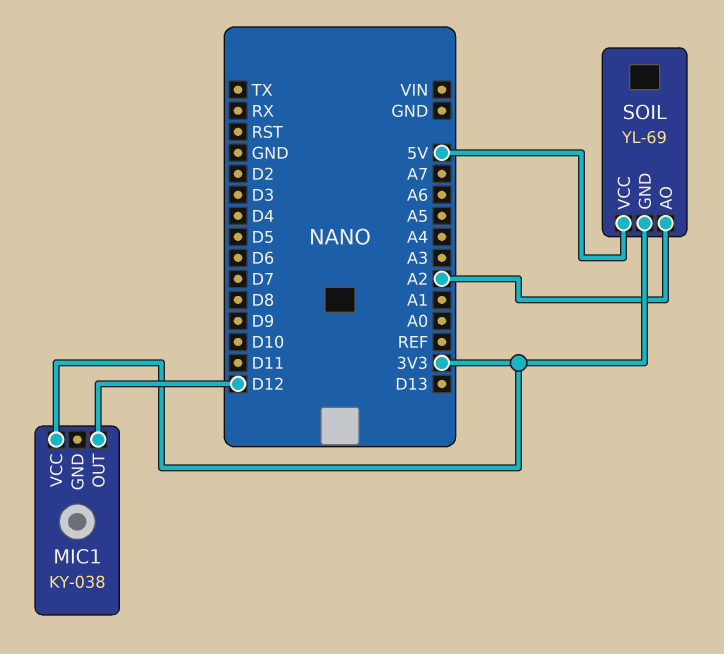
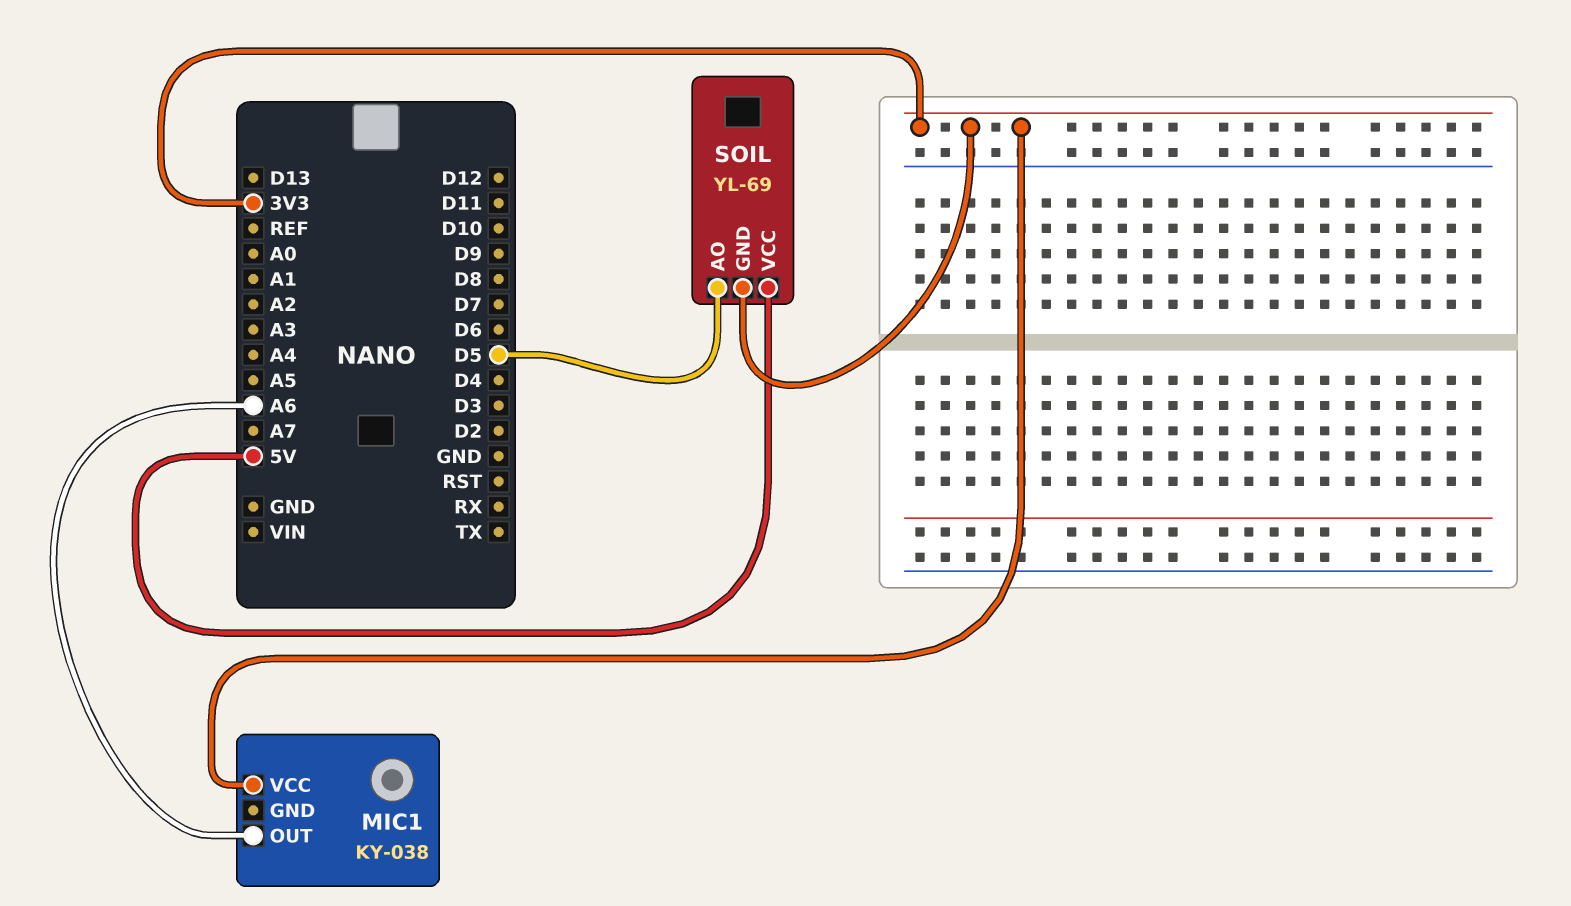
MIC1 pin OUT: D12 -> A6
SOIL pin AO: A2 -> D5

